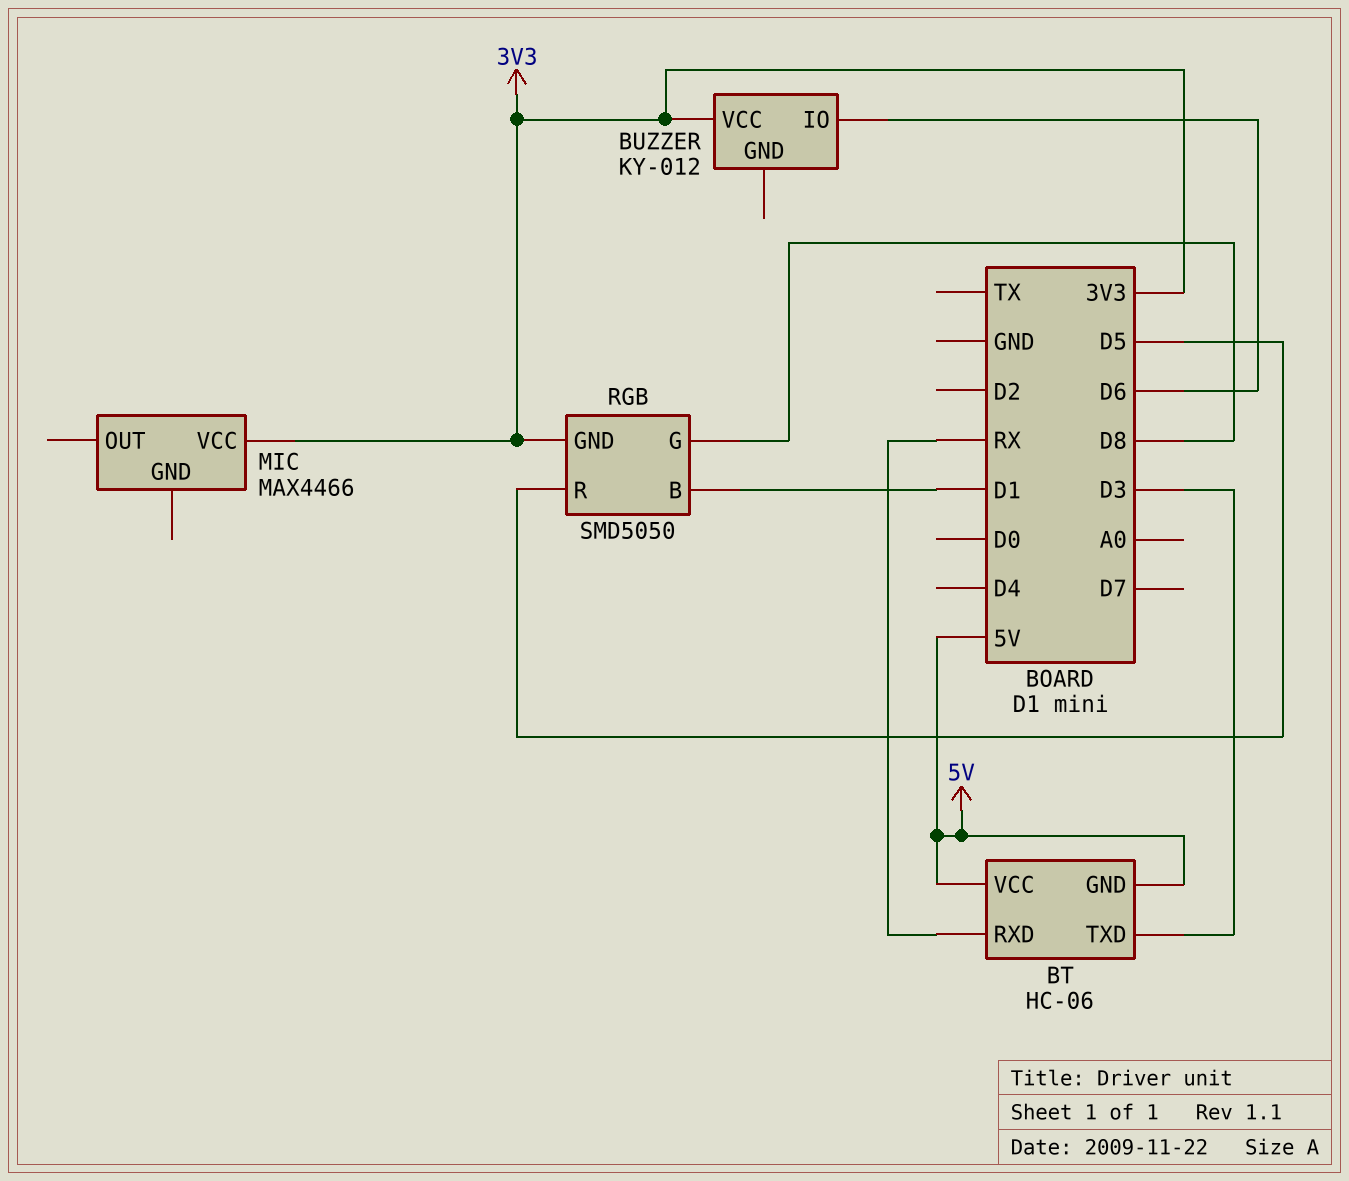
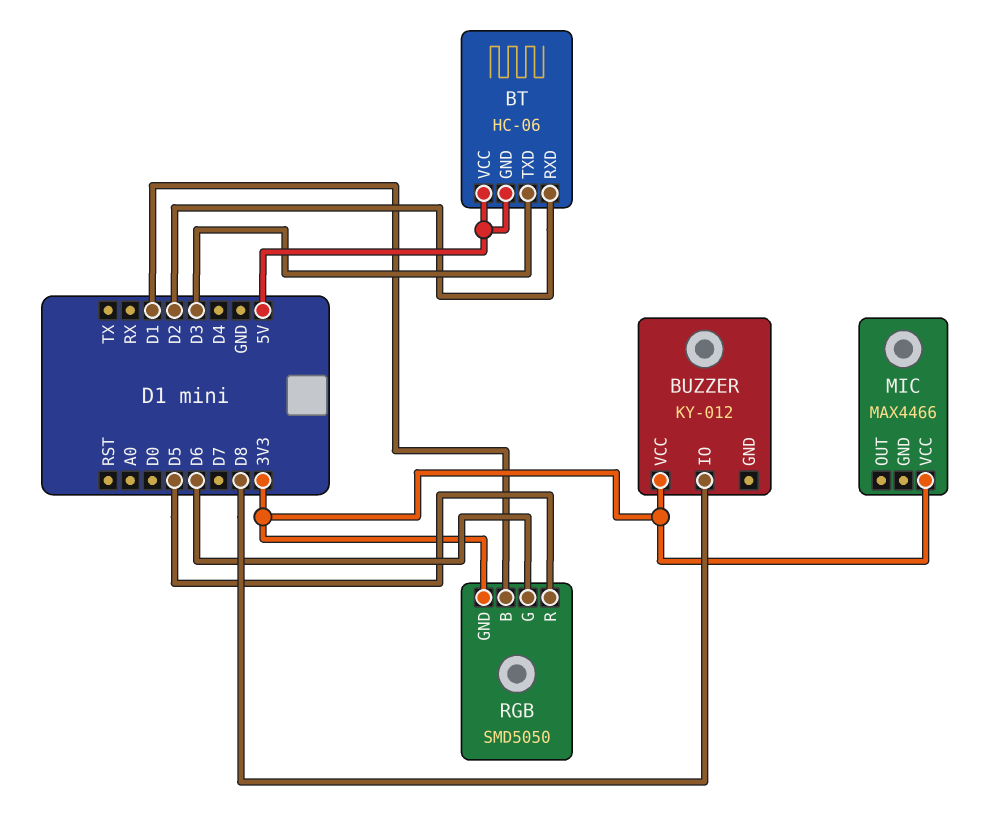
BT pin RXD: RX -> D2
BUZZER pin IO: D6 -> D8
RGB pin G: D8 -> D6

